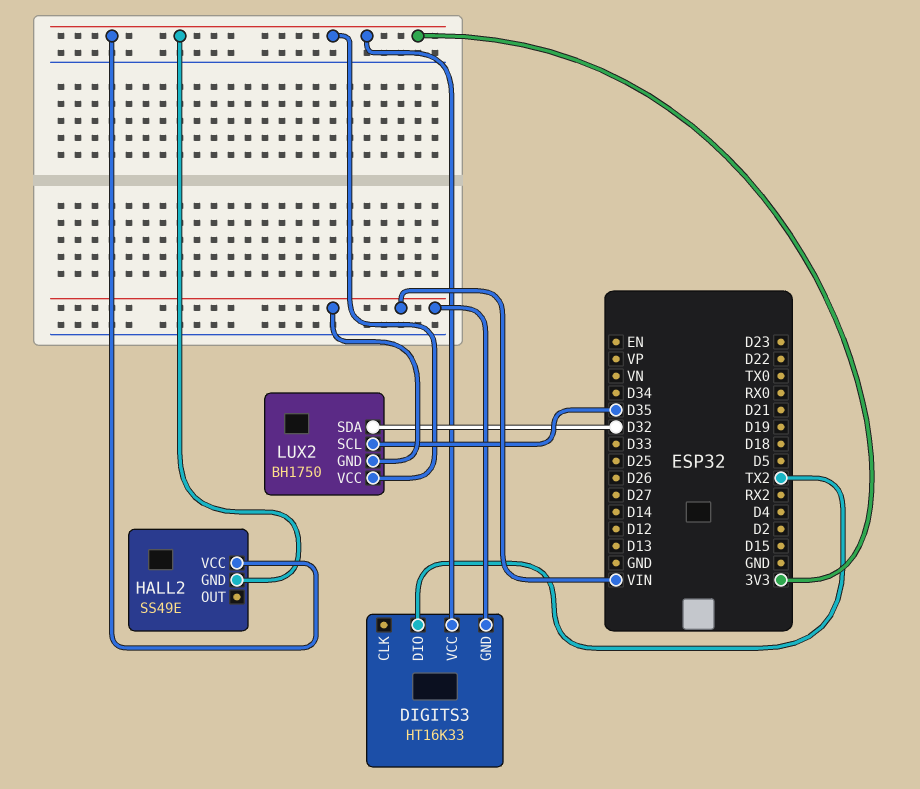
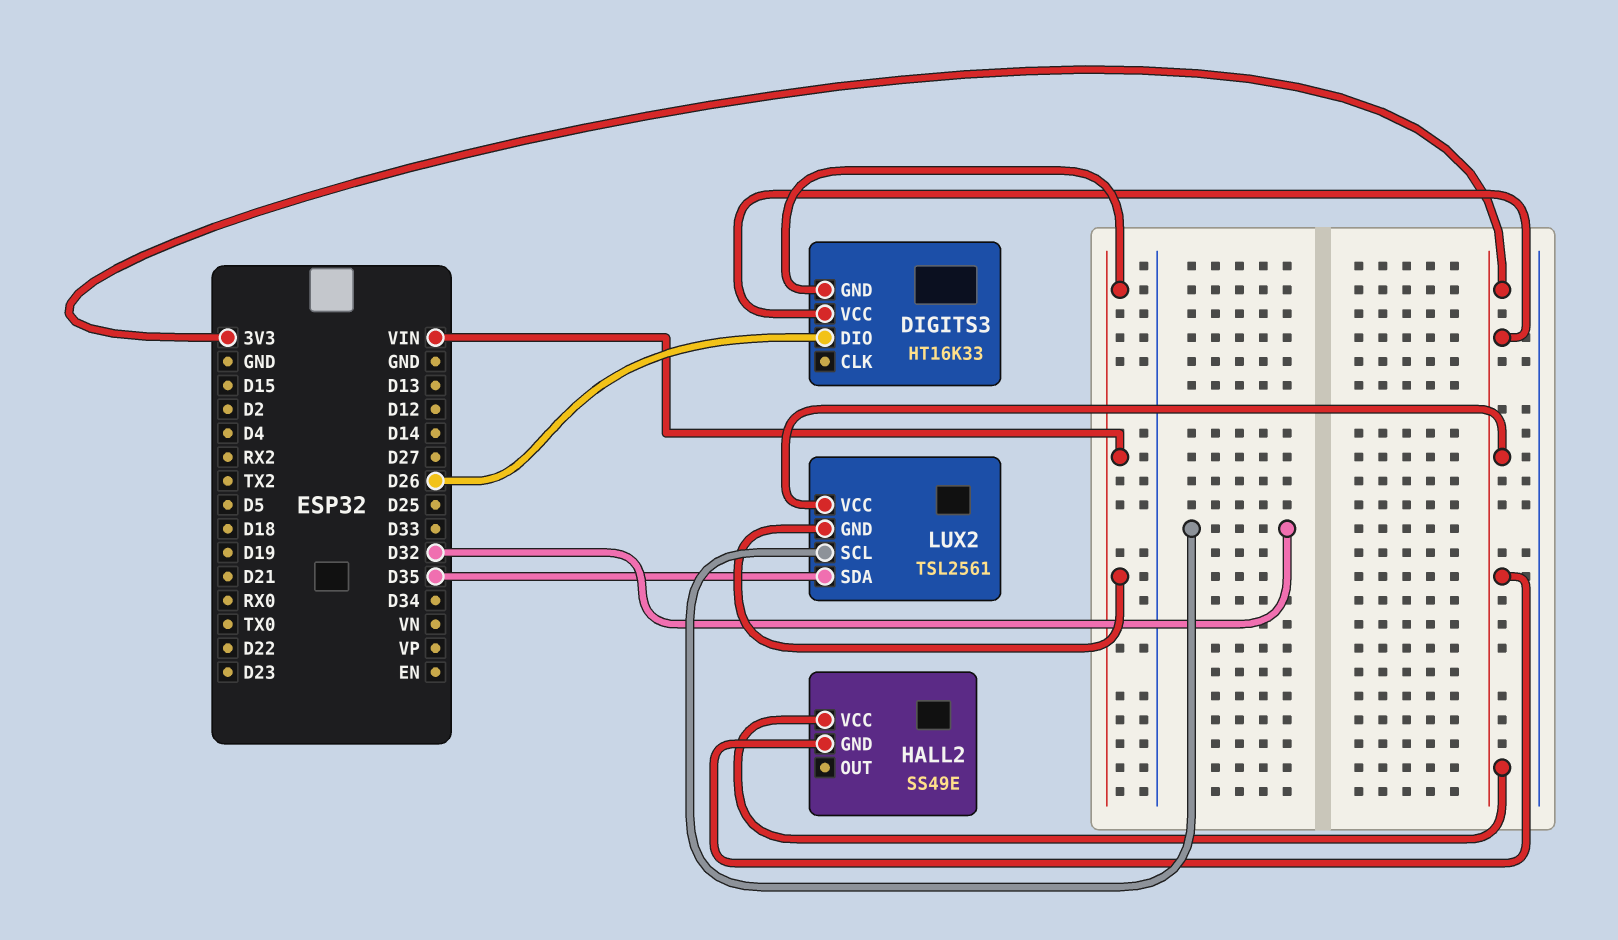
DIGITS3 pin DIO: TX2 -> D26
LUX2: BH1750 -> TSL2561
LUX2 pin SCL: D35 -> D32
LUX2 pin SDA: D32 -> D35

